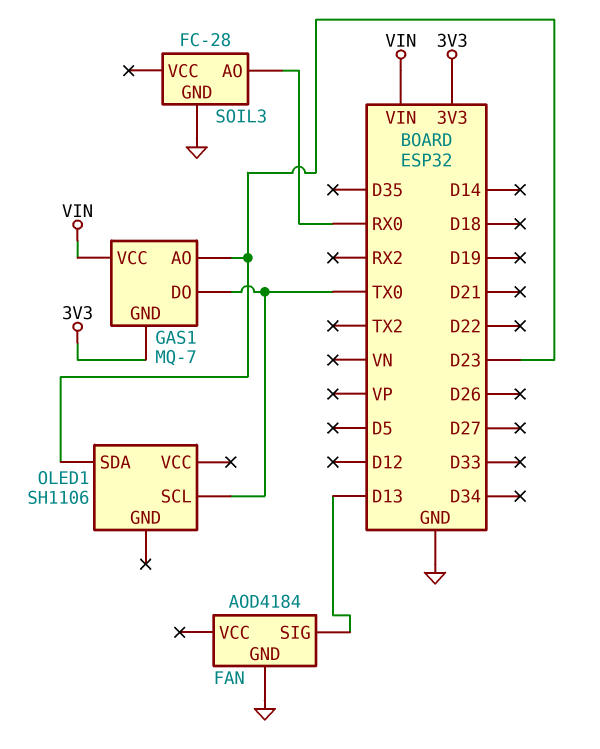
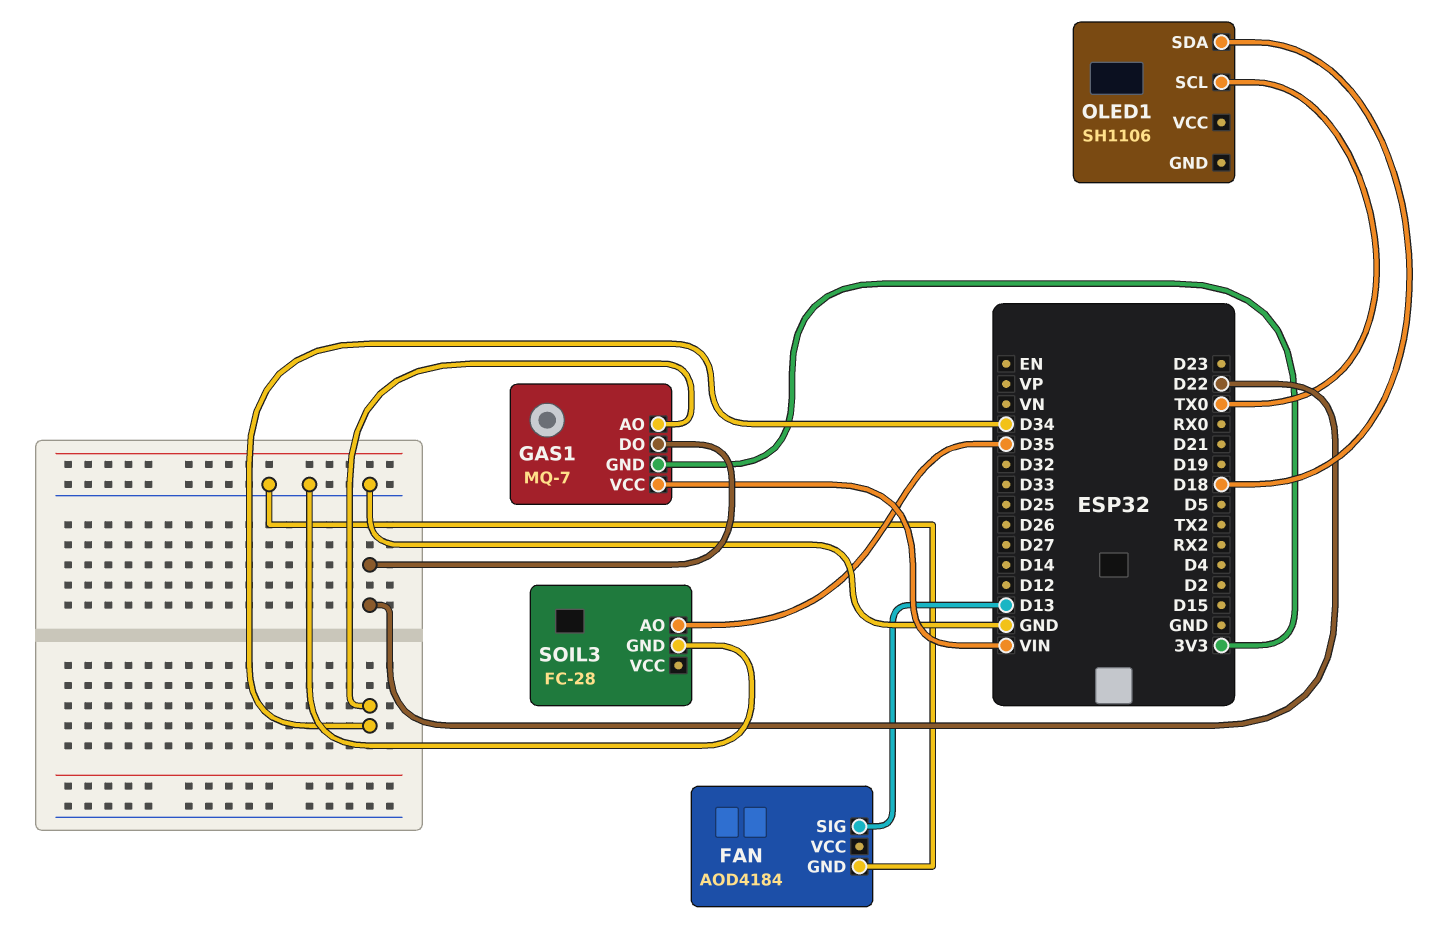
GAS1 pin AO: D23 -> D34
GAS1 pin DO: TX0 -> D22
OLED1 pin SDA: D23 -> D18
SOIL3 pin AO: RX0 -> D35

